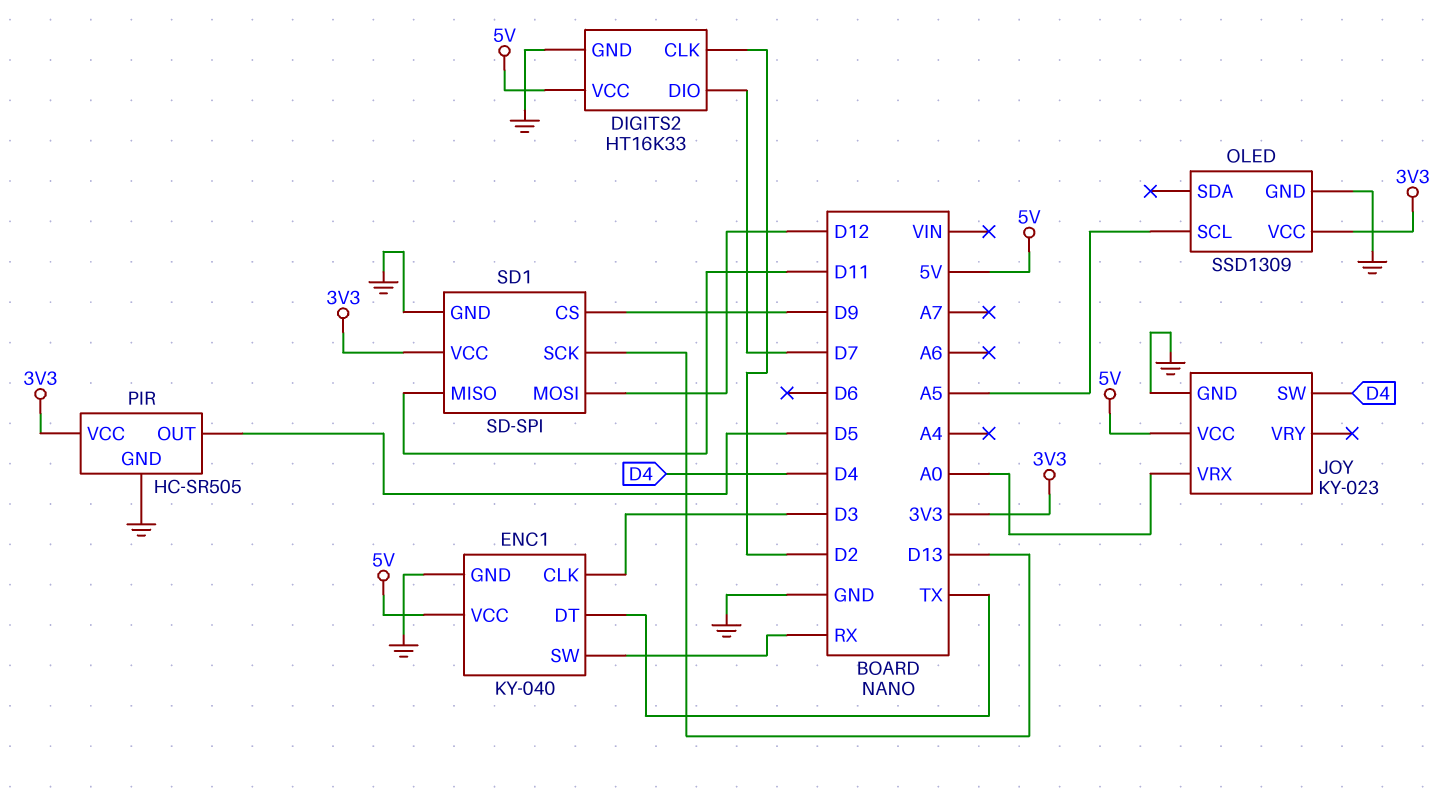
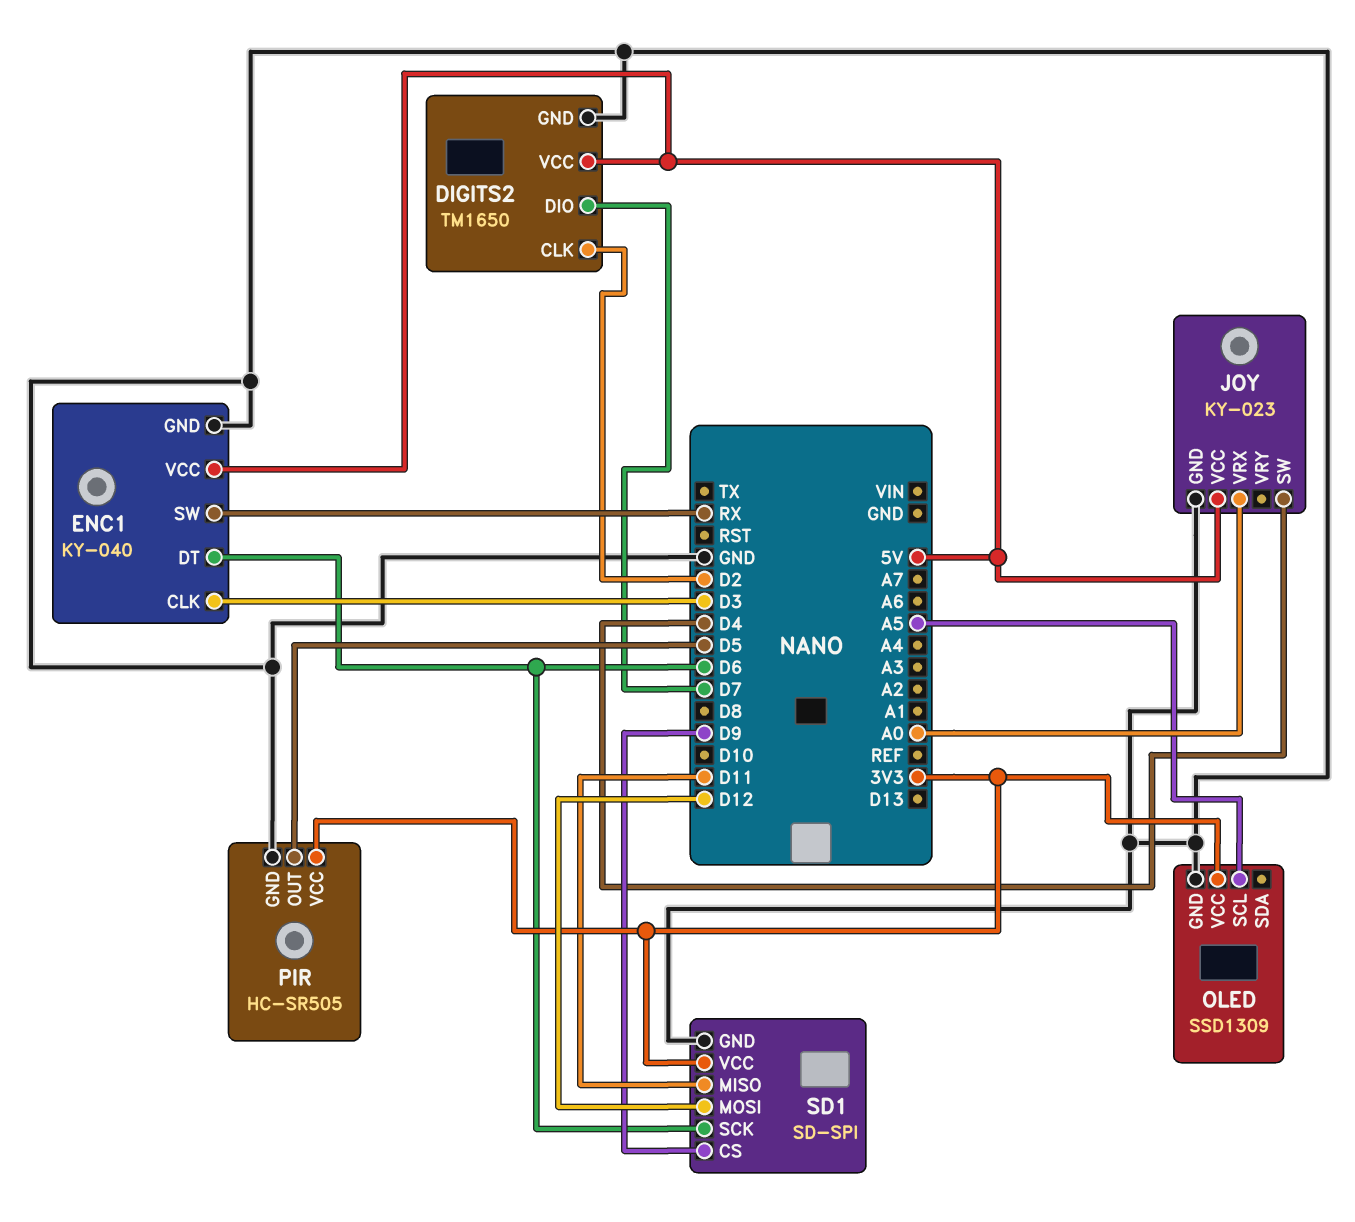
DIGITS2: HT16K33 -> TM1650
ENC1 pin DT: TX -> D6
SD1 pin SCK: D13 -> D6

